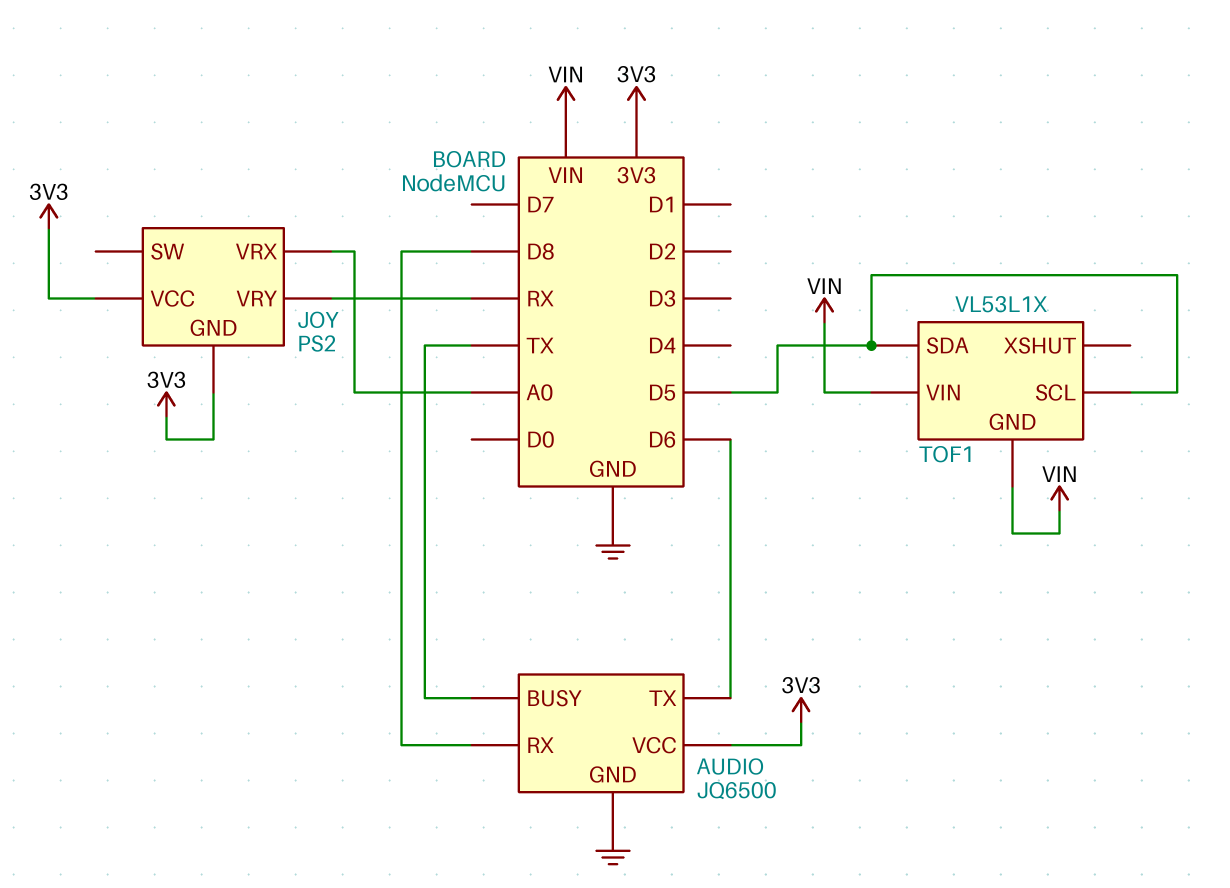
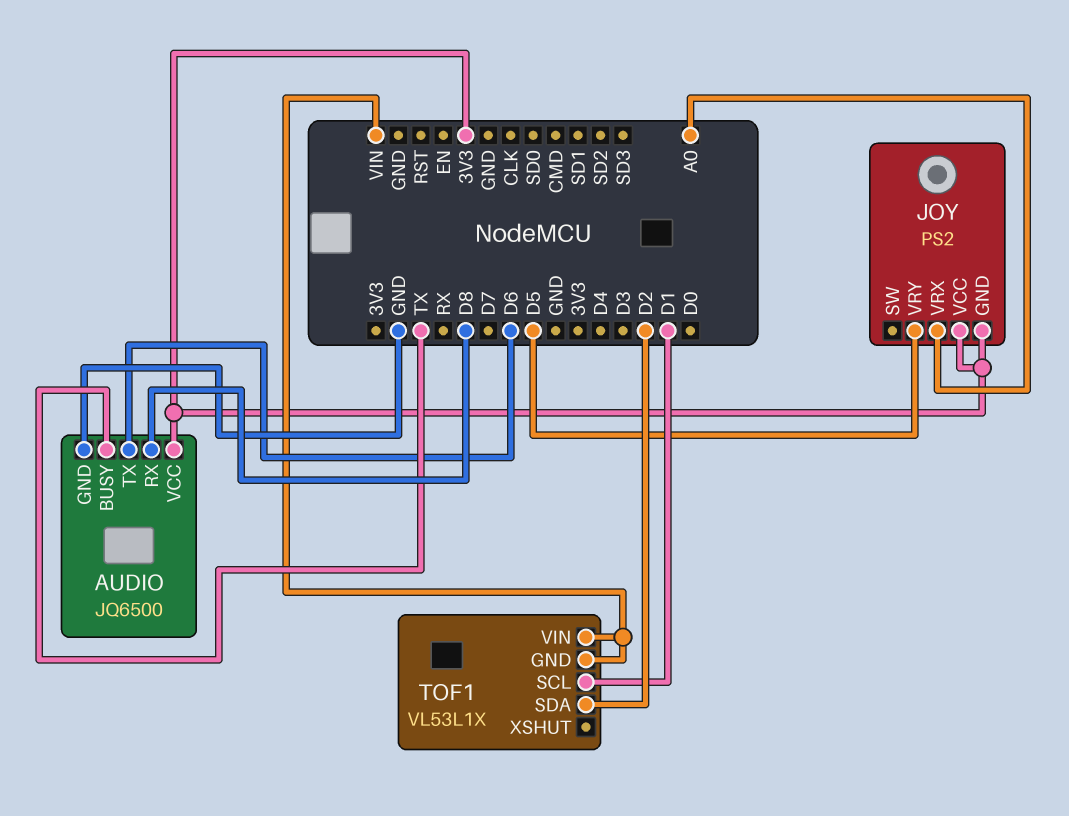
JOY pin VRY: RX -> D5
TOF1 pin SCL: D5 -> D1
TOF1 pin SDA: D5 -> D2

